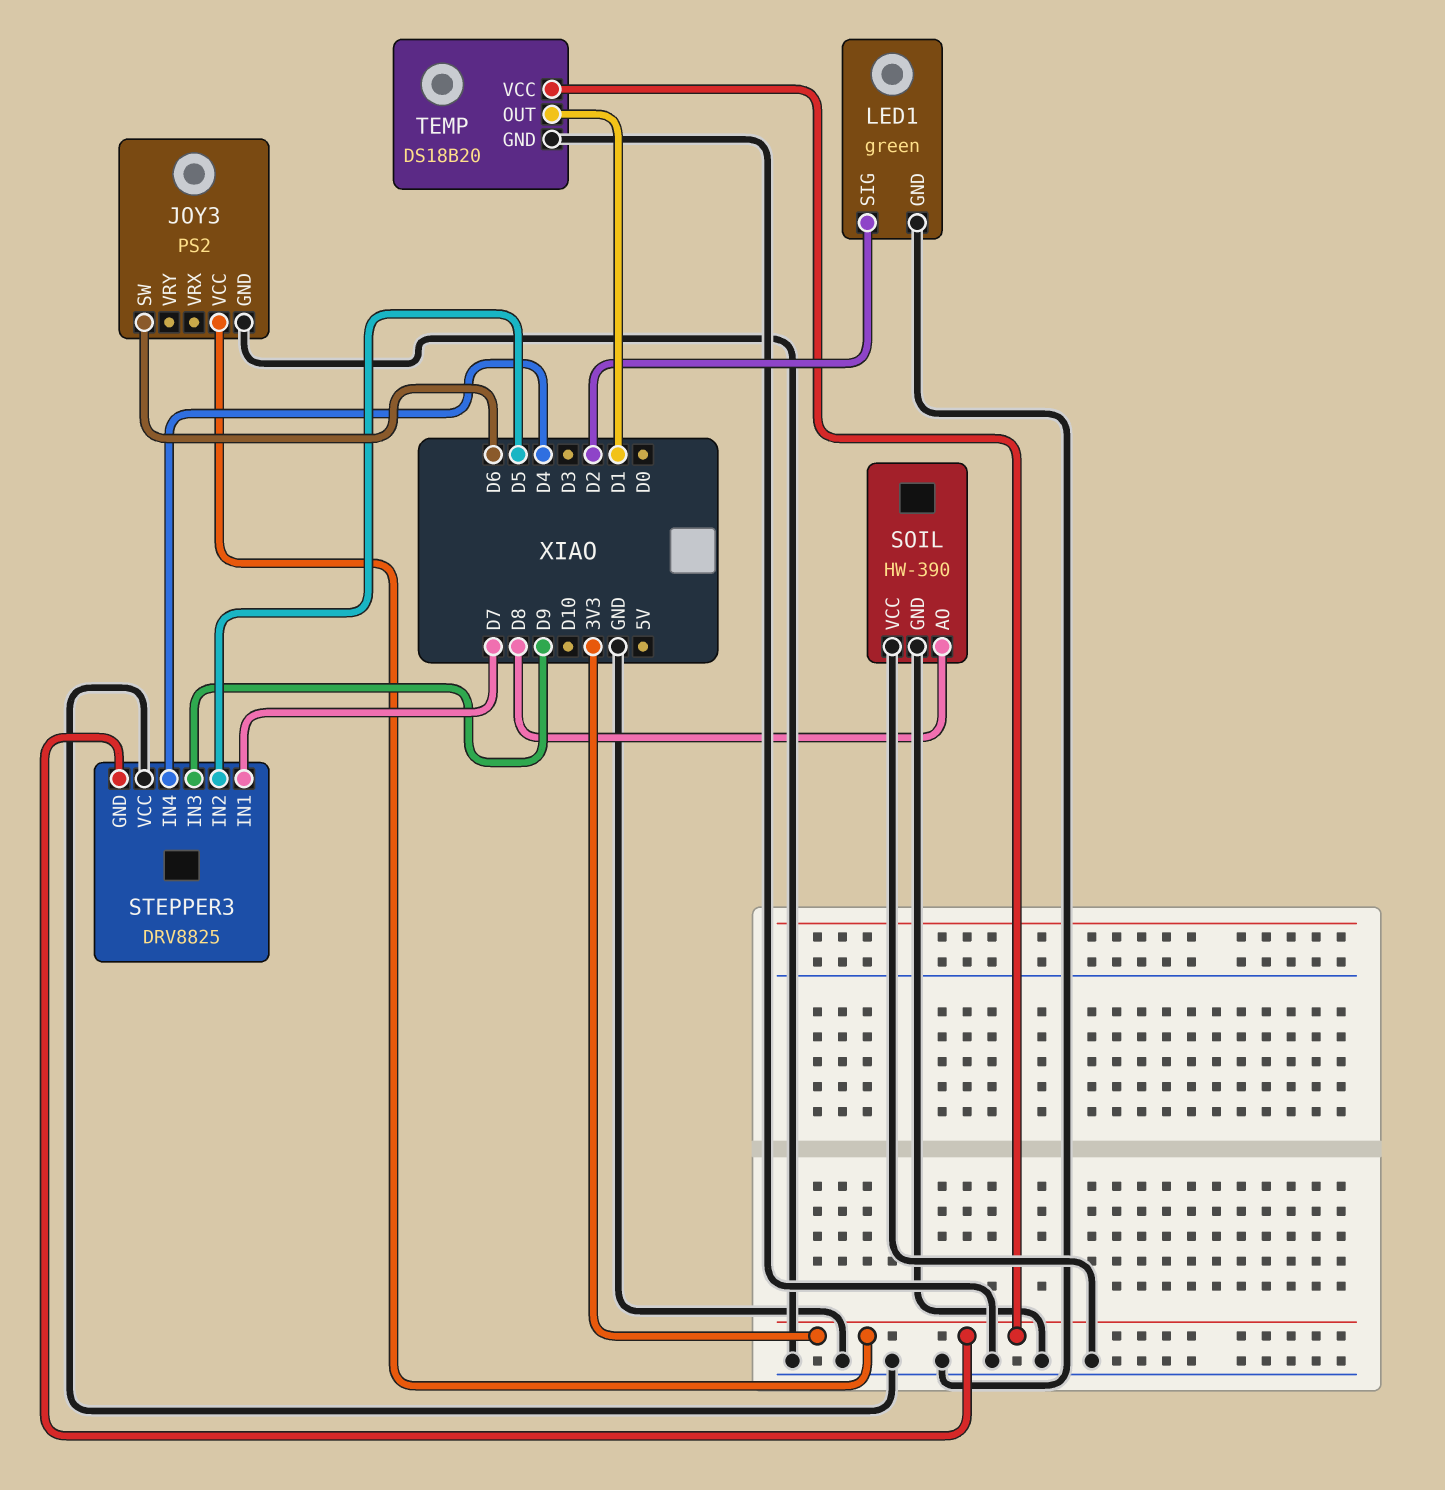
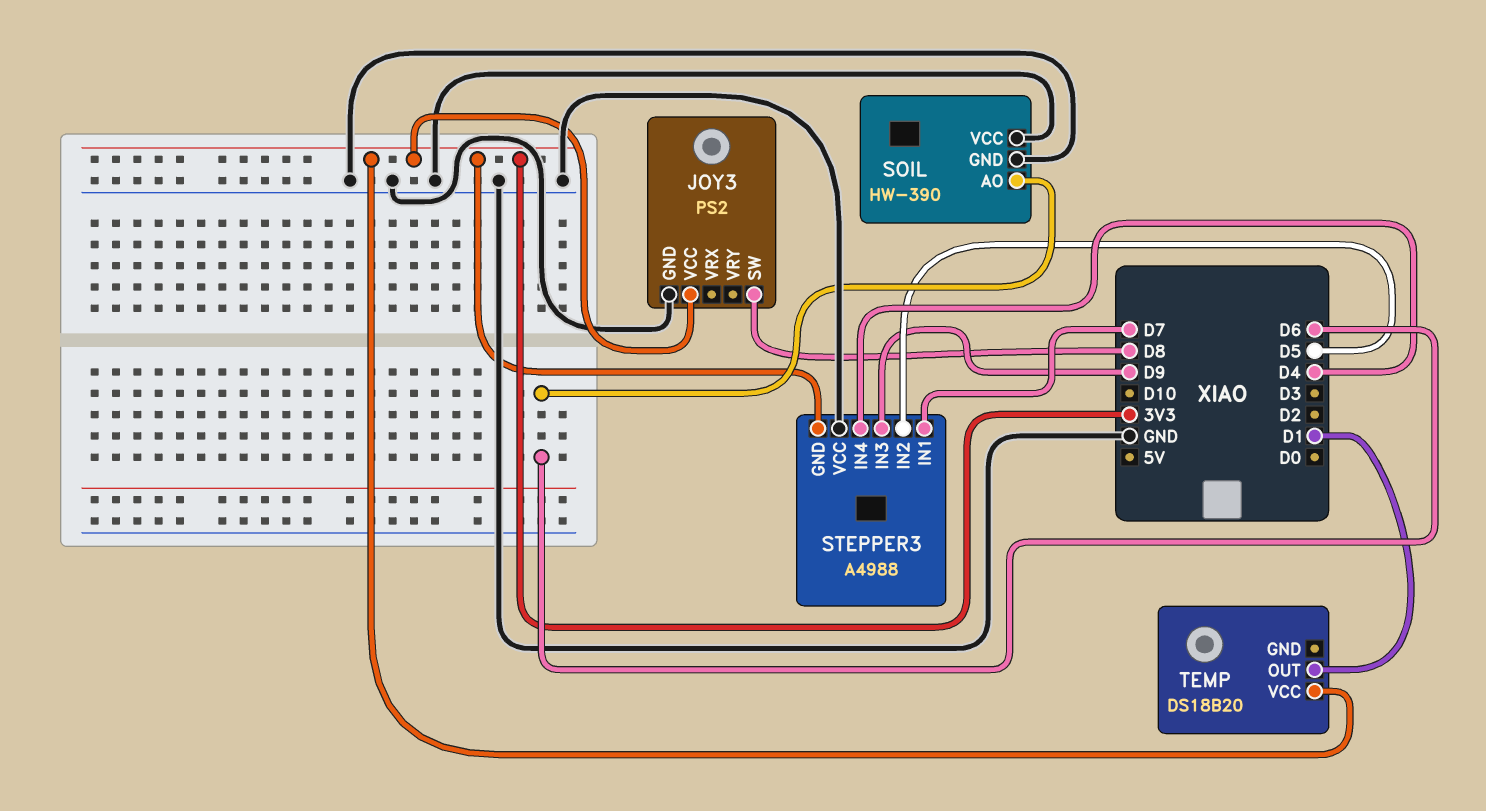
JOY3 pin SW: D6 -> D8
LED1: green -> none
LED1 pin GND: GND -> none
LED1 pin SIG: D2 -> none
SOIL pin AO: D8 -> D6
STEPPER3: DRV8825 -> A4988
TEMP pin GND: GND -> none

